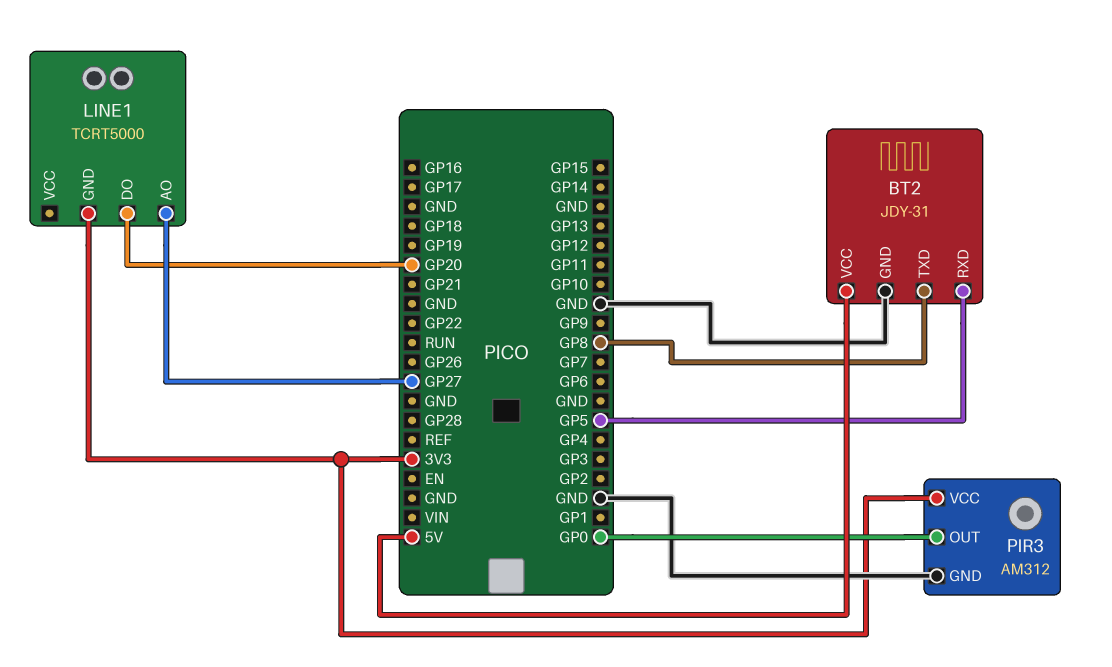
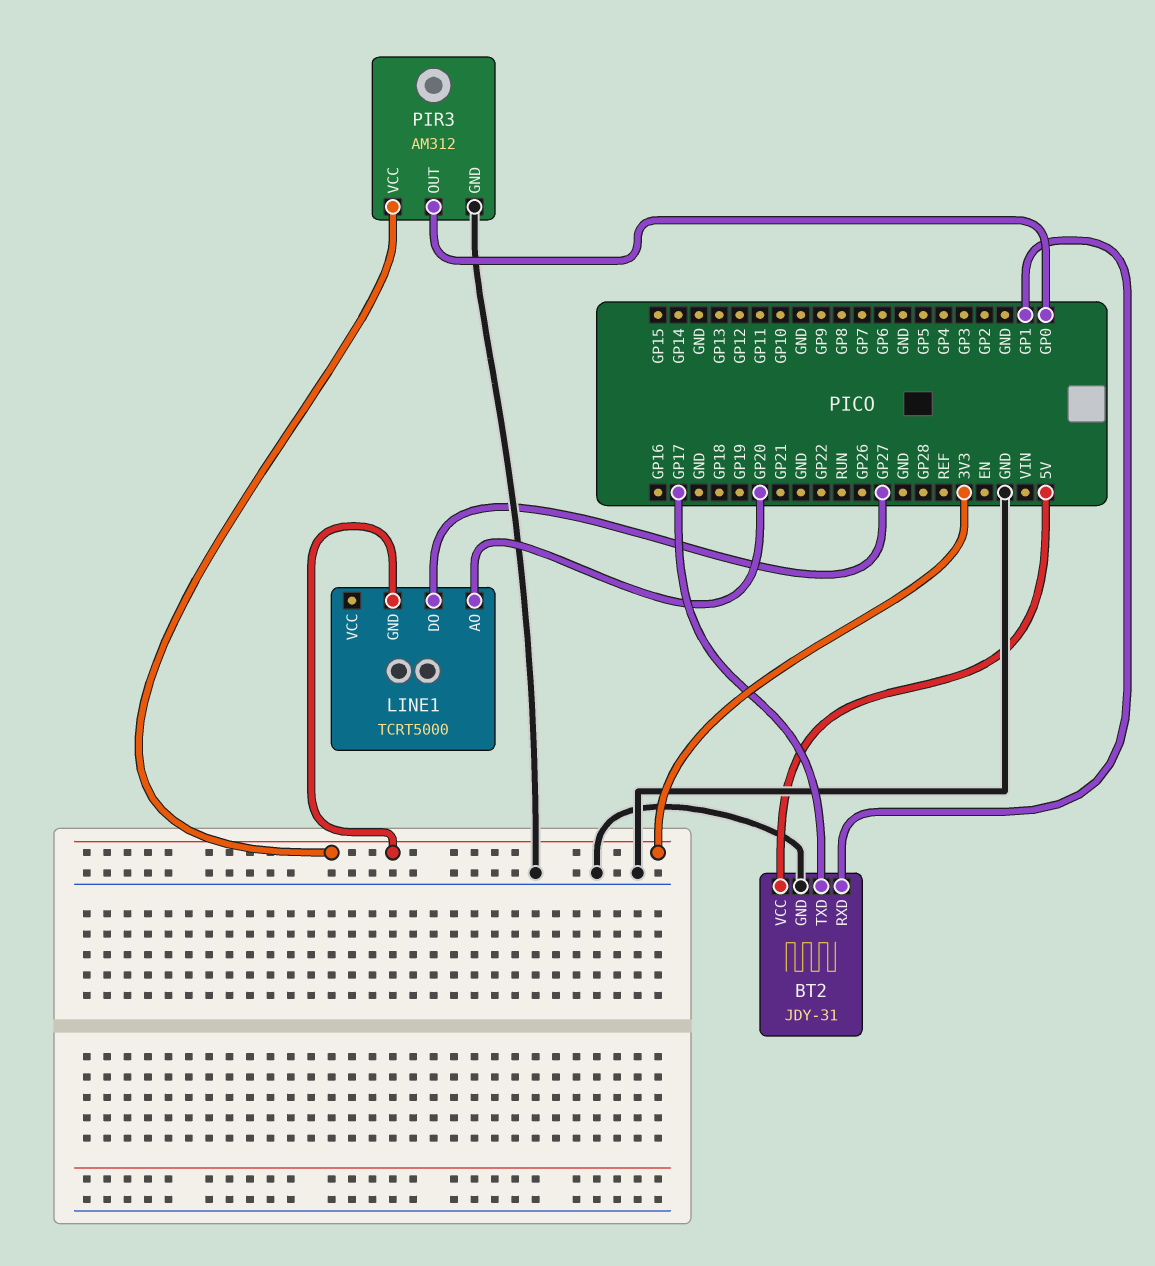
BT2 pin RXD: GP5 -> GP1
BT2 pin TXD: GP8 -> GP17
LINE1 pin AO: GP27 -> GP20
LINE1 pin DO: GP20 -> GP27

